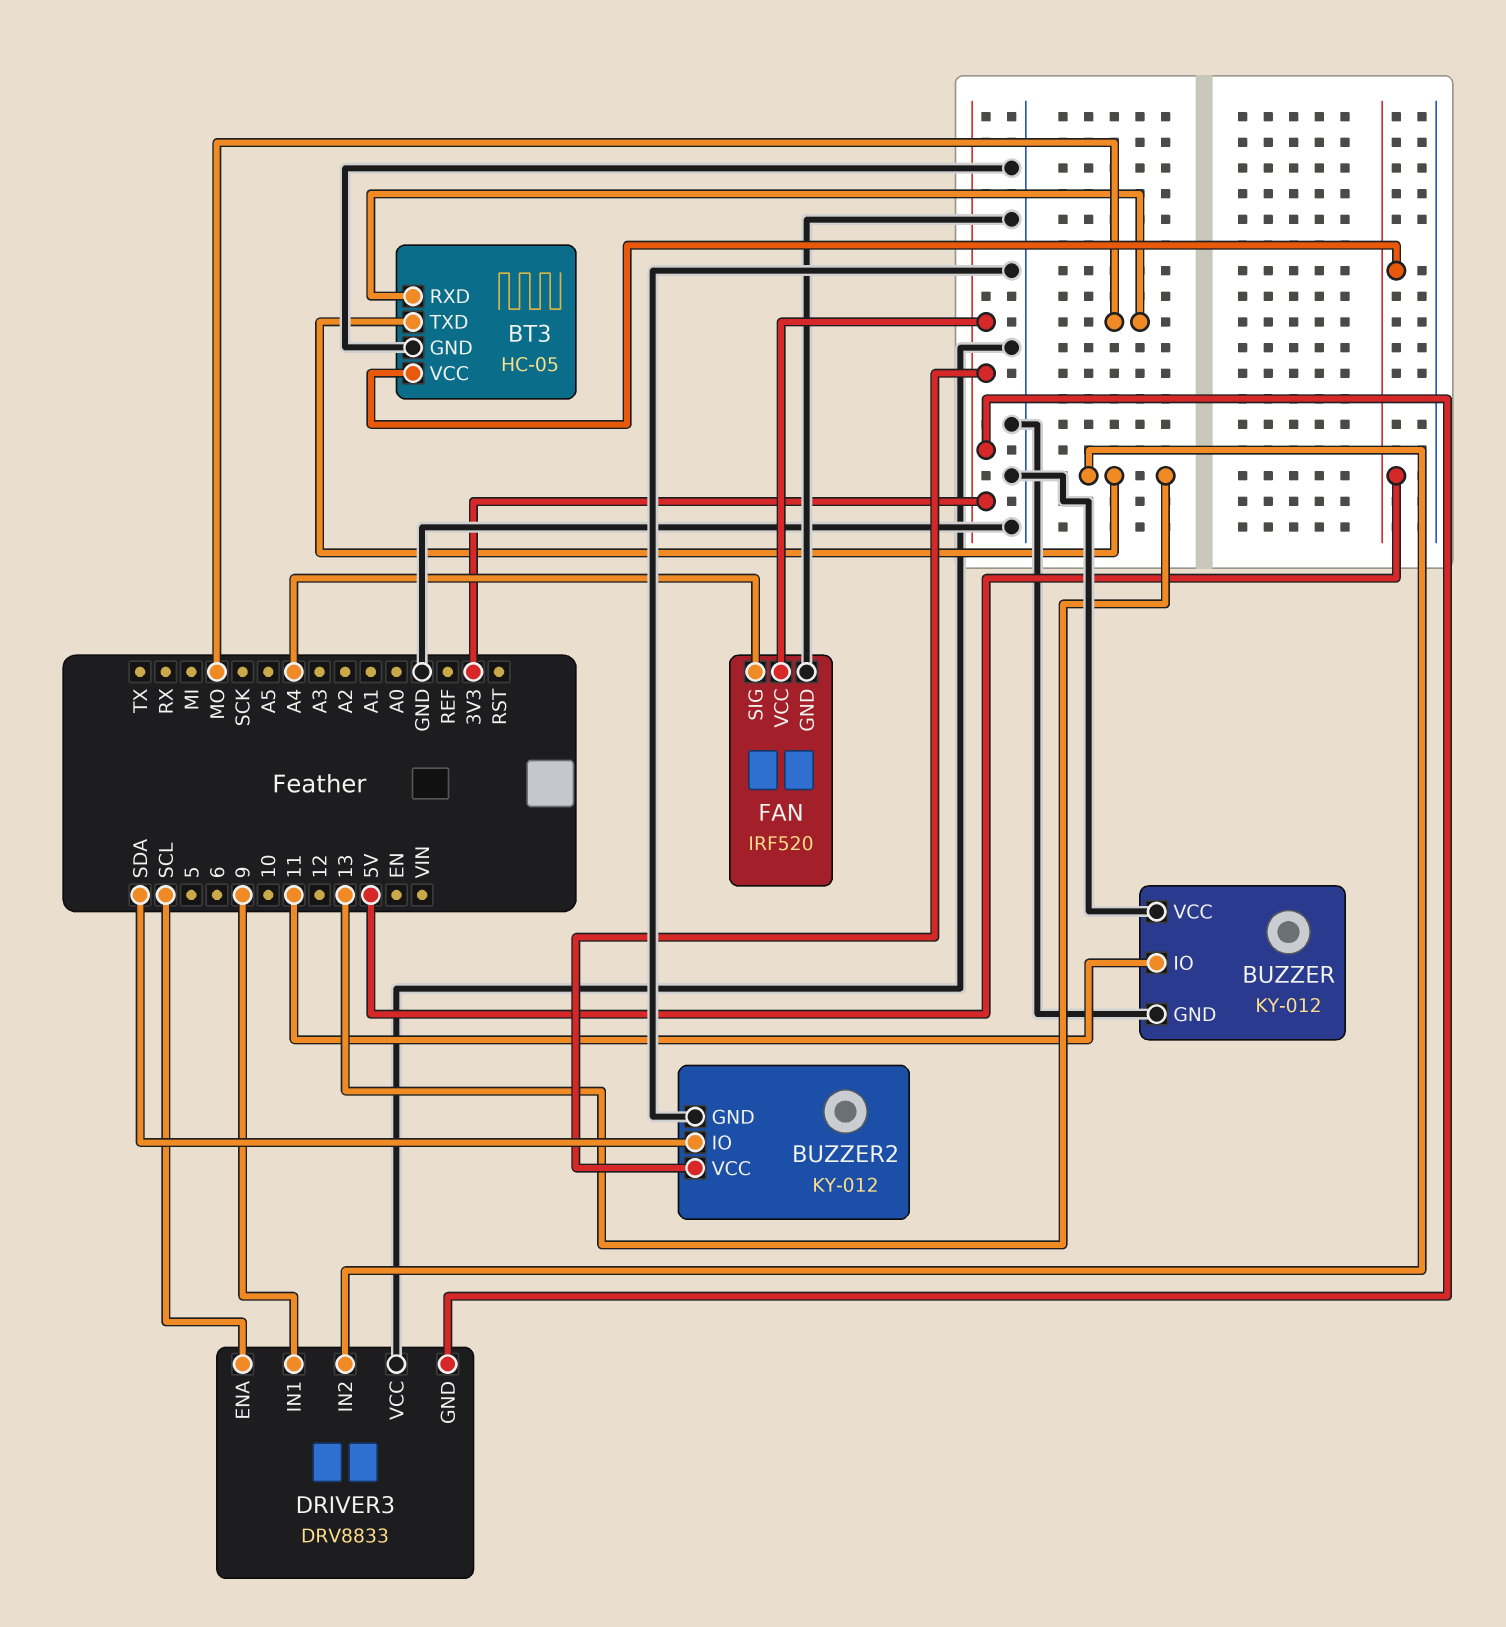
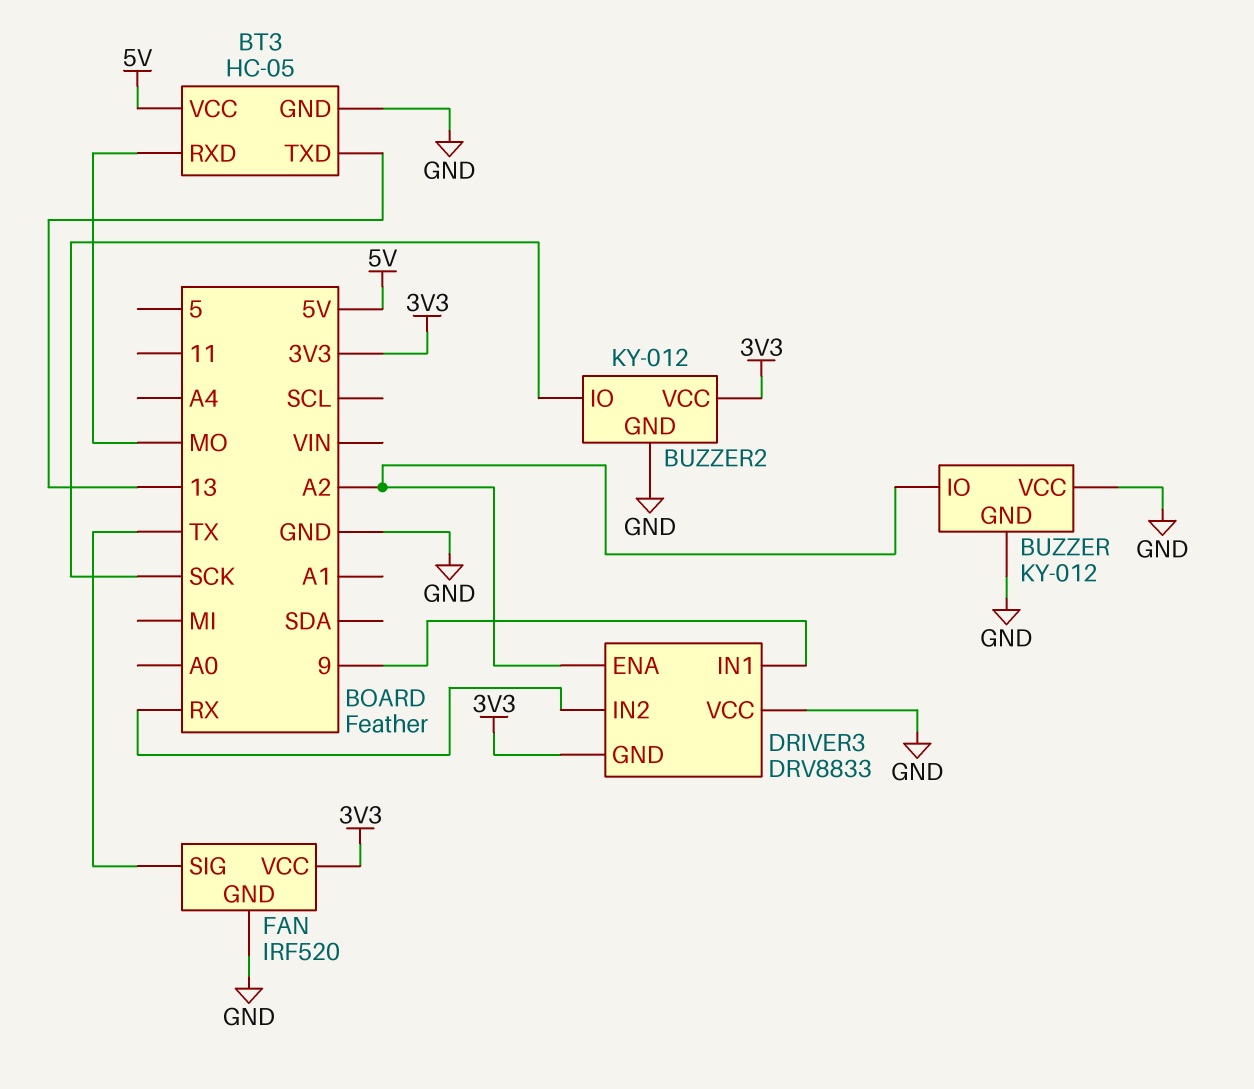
BUZZER pin IO: 11 -> A2
BUZZER2 pin IO: SDA -> SCK
DRIVER3 pin ENA: SCL -> A2
DRIVER3 pin IN2: 13 -> RX
FAN pin SIG: A4 -> TX

